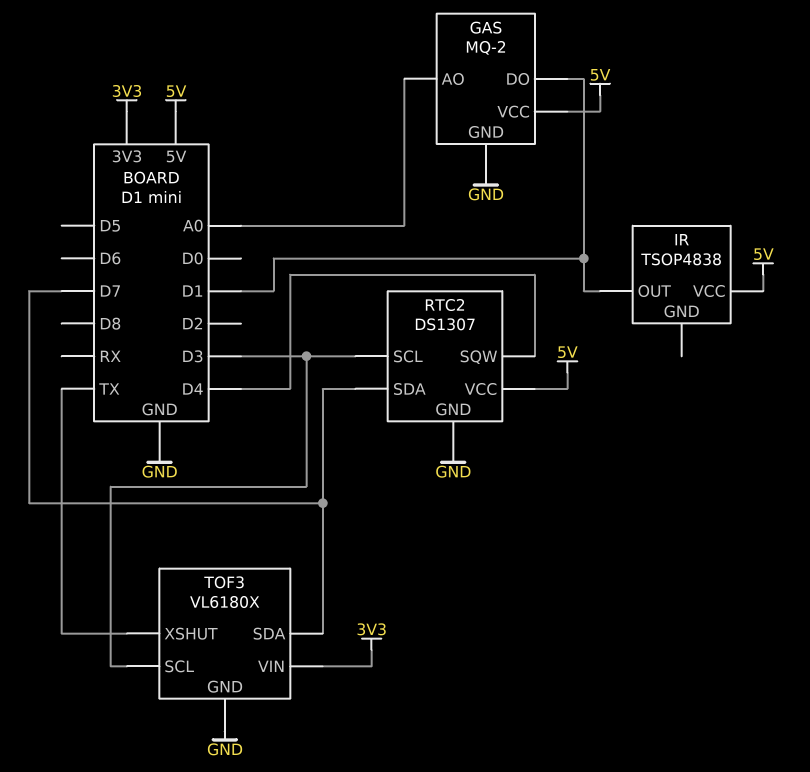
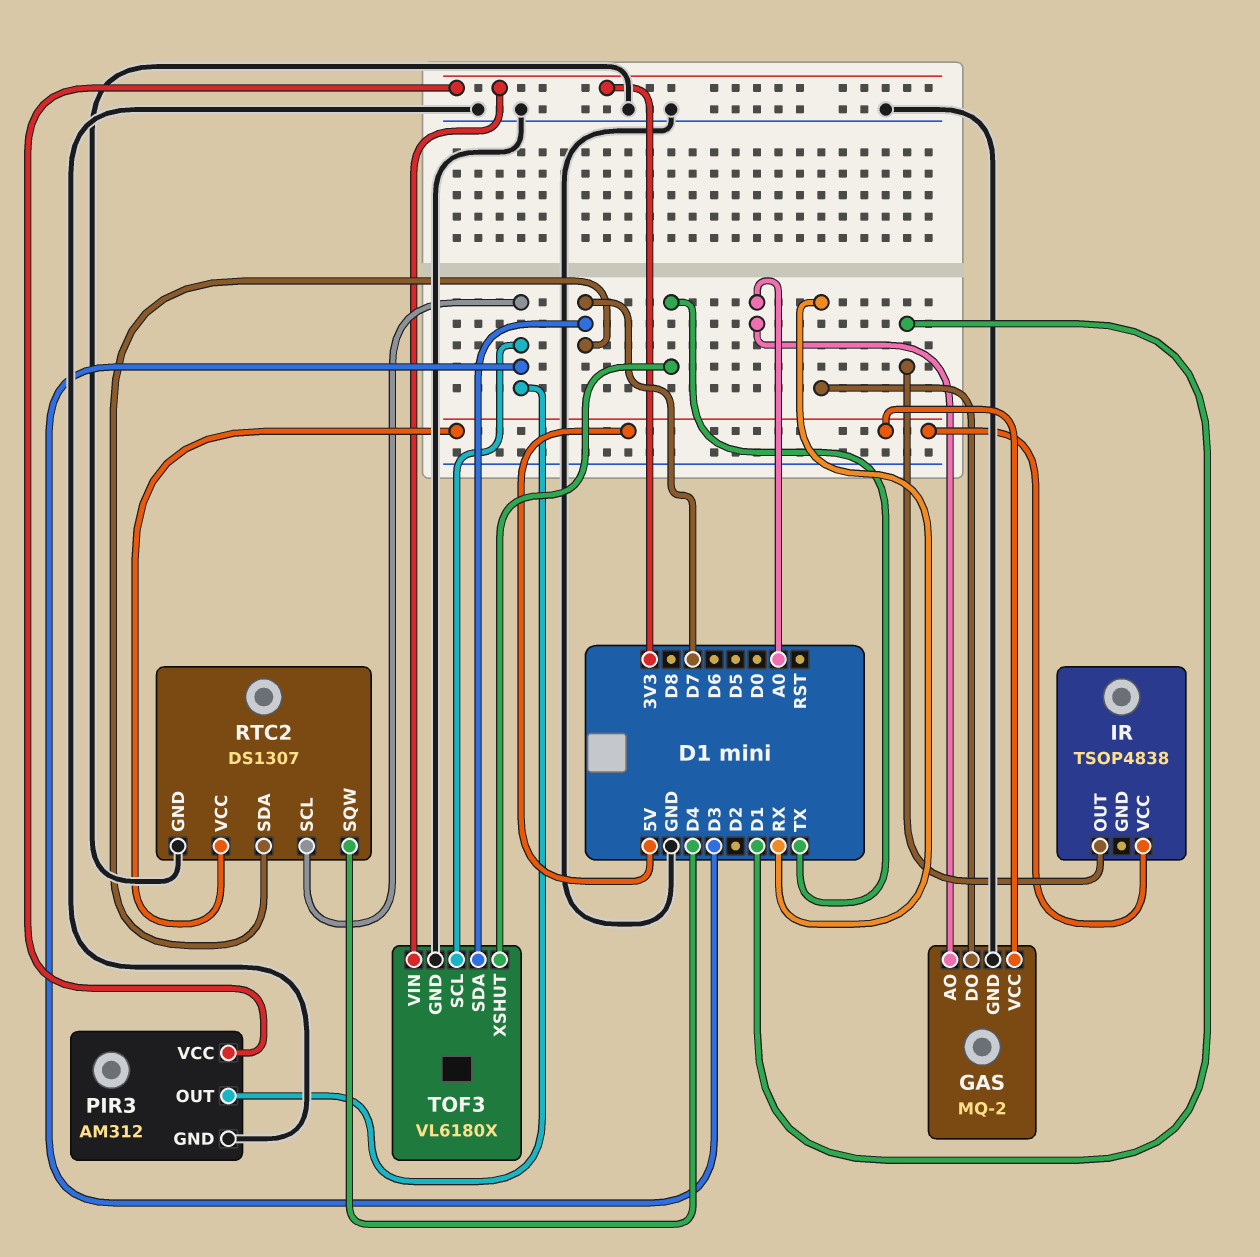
GAS pin DO: D1 -> RX
PIR3: none -> AM312
PIR3 pin GND: none -> GND
PIR3 pin OUT: none -> D3
PIR3 pin VCC: none -> 3V3

